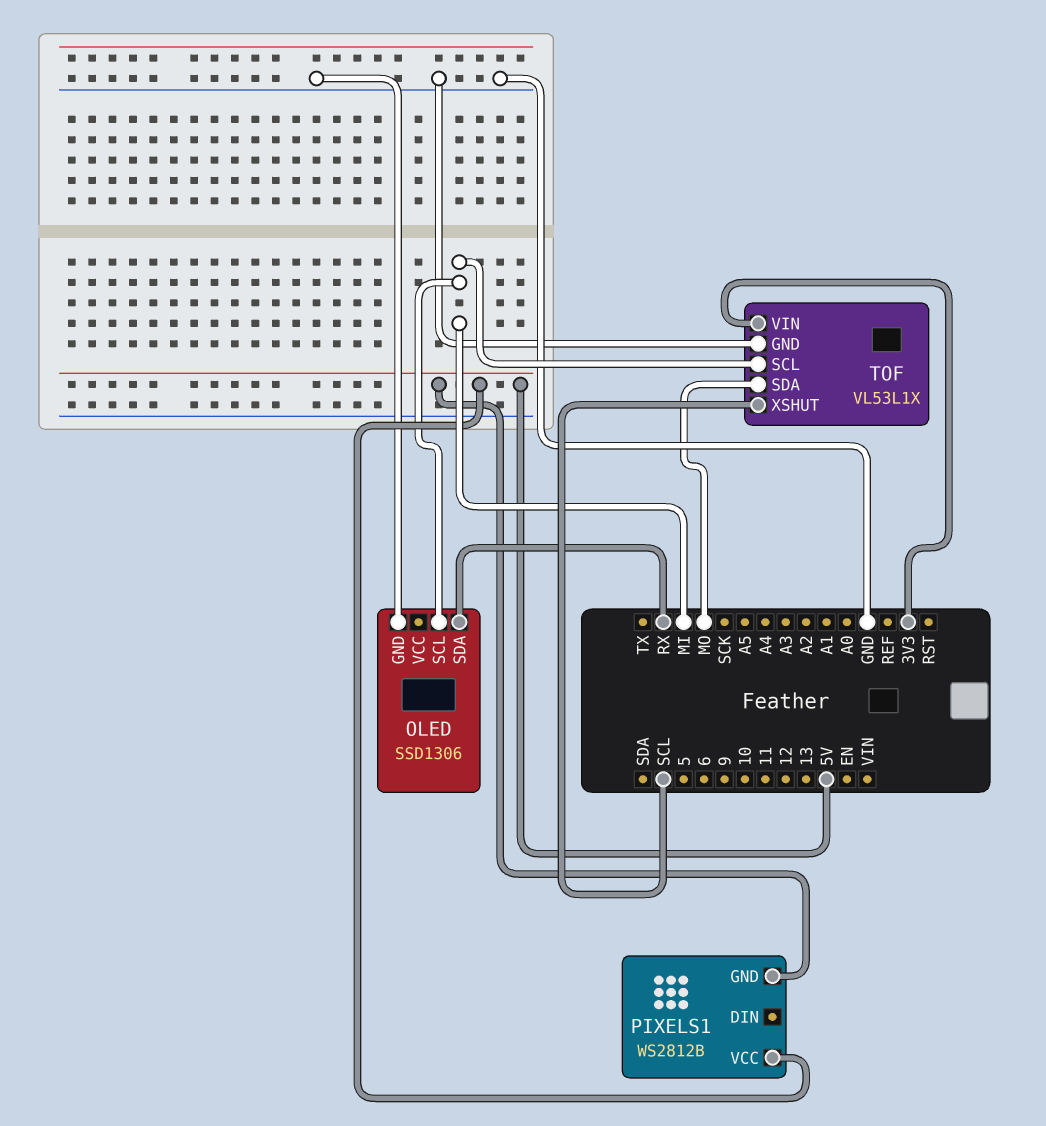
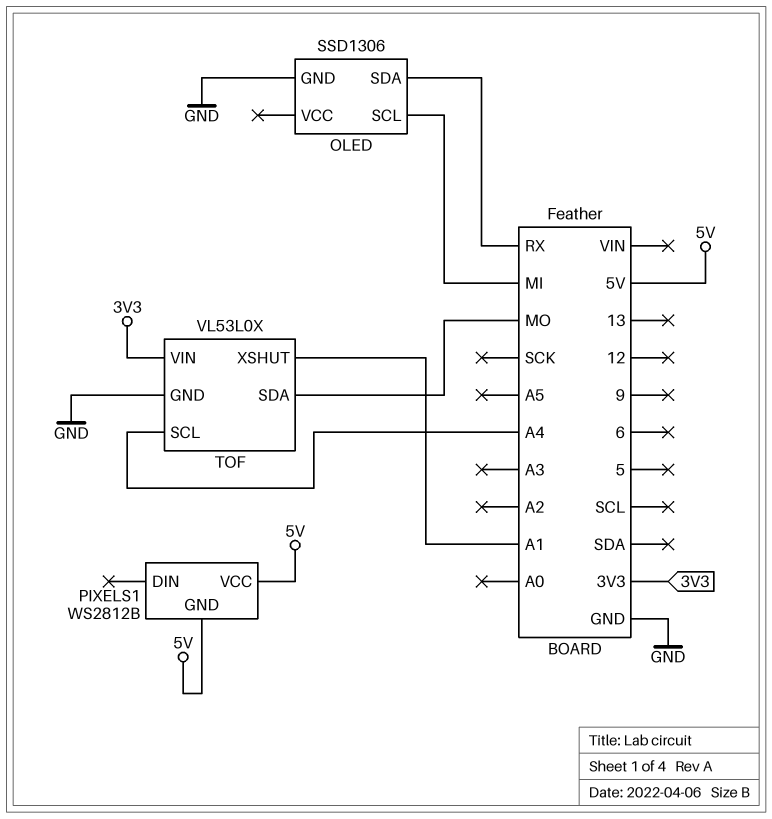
TOF: VL53L1X -> VL53L0X
TOF pin SCL: MI -> A4
TOF pin XSHUT: SCL -> A1

